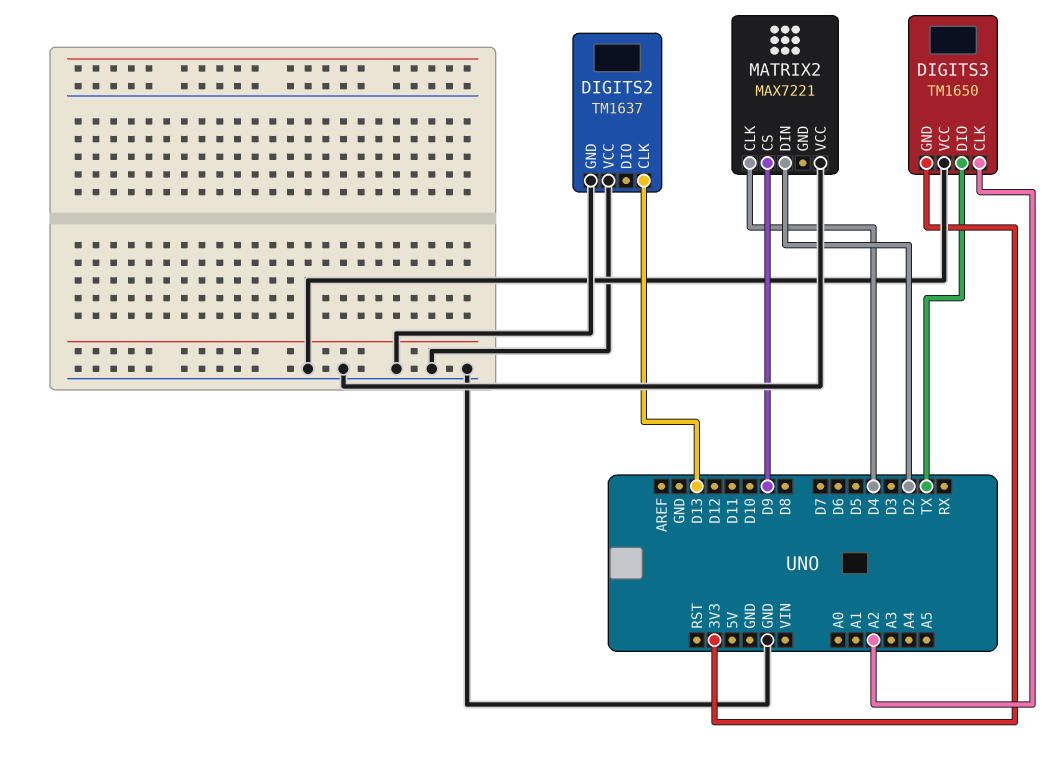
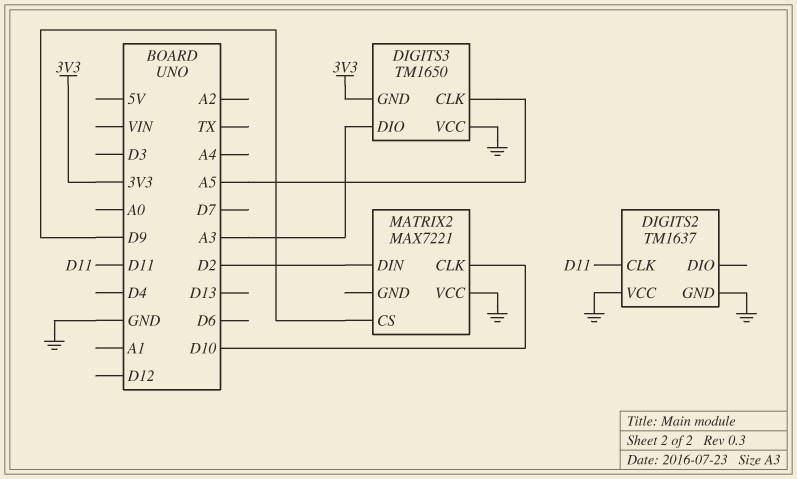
DIGITS2 pin CLK: D13 -> D11
DIGITS3 pin CLK: A2 -> A5
DIGITS3 pin DIO: TX -> A3
MATRIX2 pin CLK: D4 -> D10

